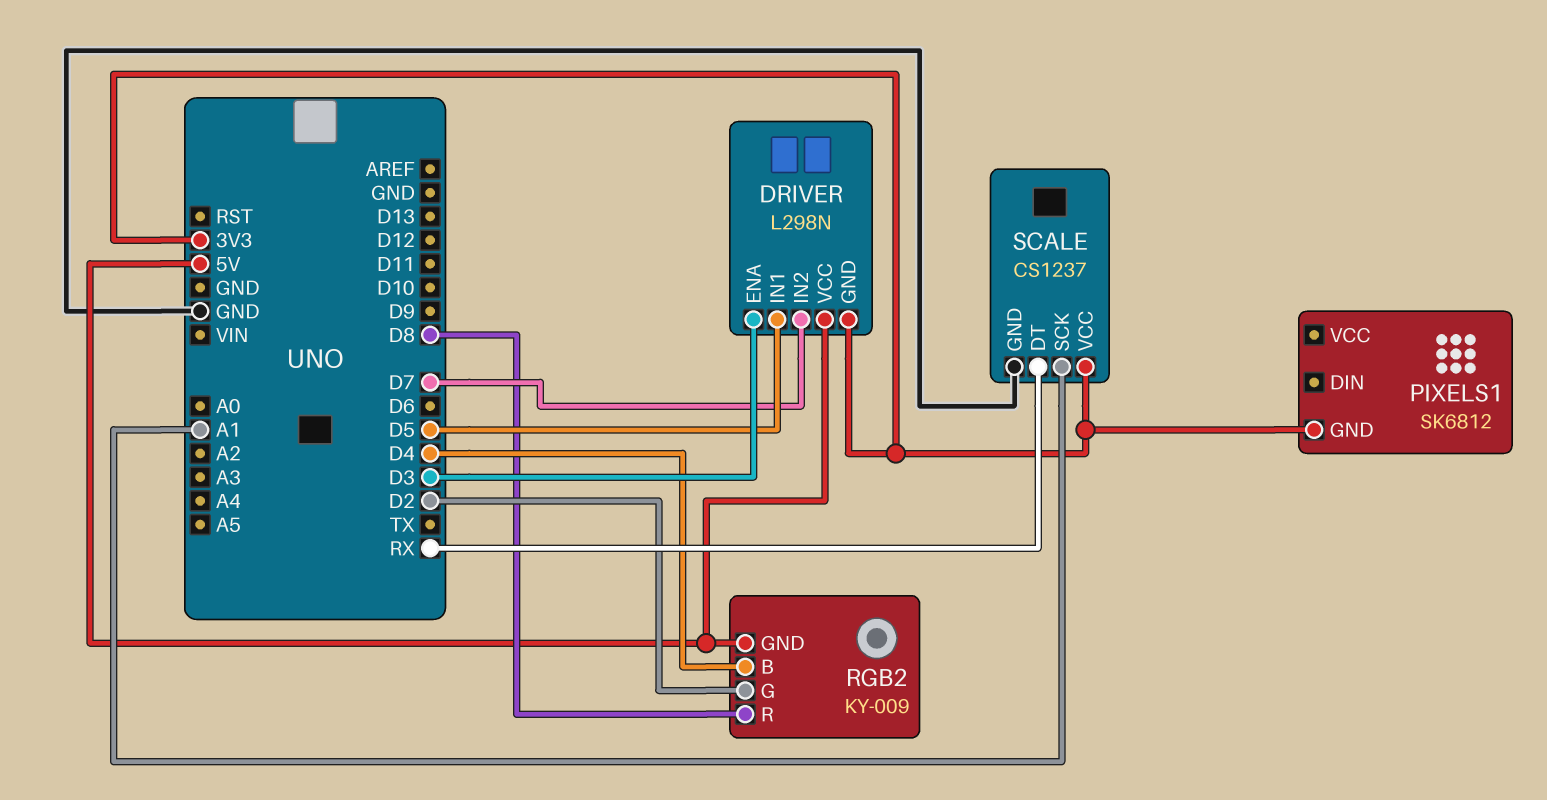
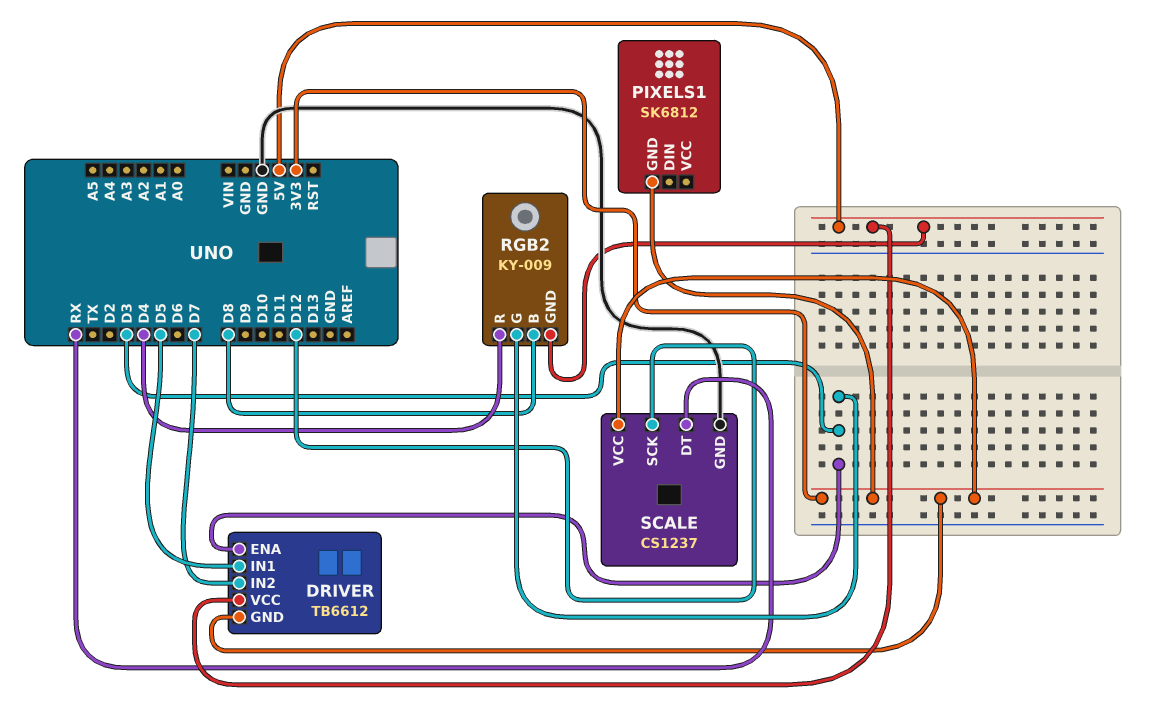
DRIVER: L298N -> TB6612
RGB2 pin B: D4 -> D8
RGB2 pin G: D2 -> D3
RGB2 pin R: D8 -> D4
SCALE pin SCK: A1 -> D12

